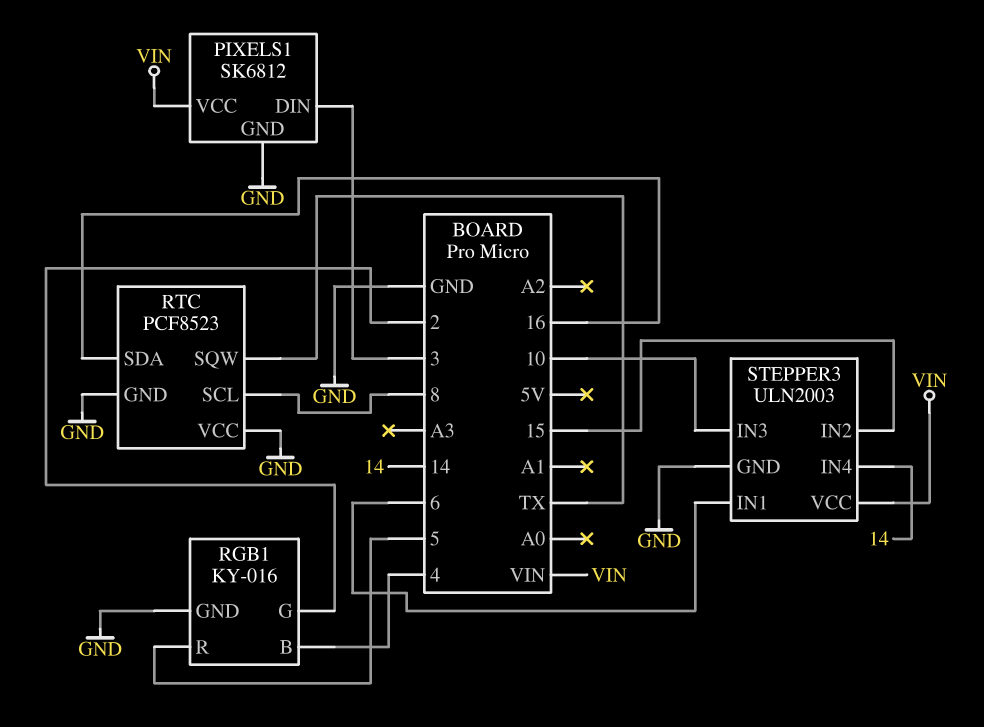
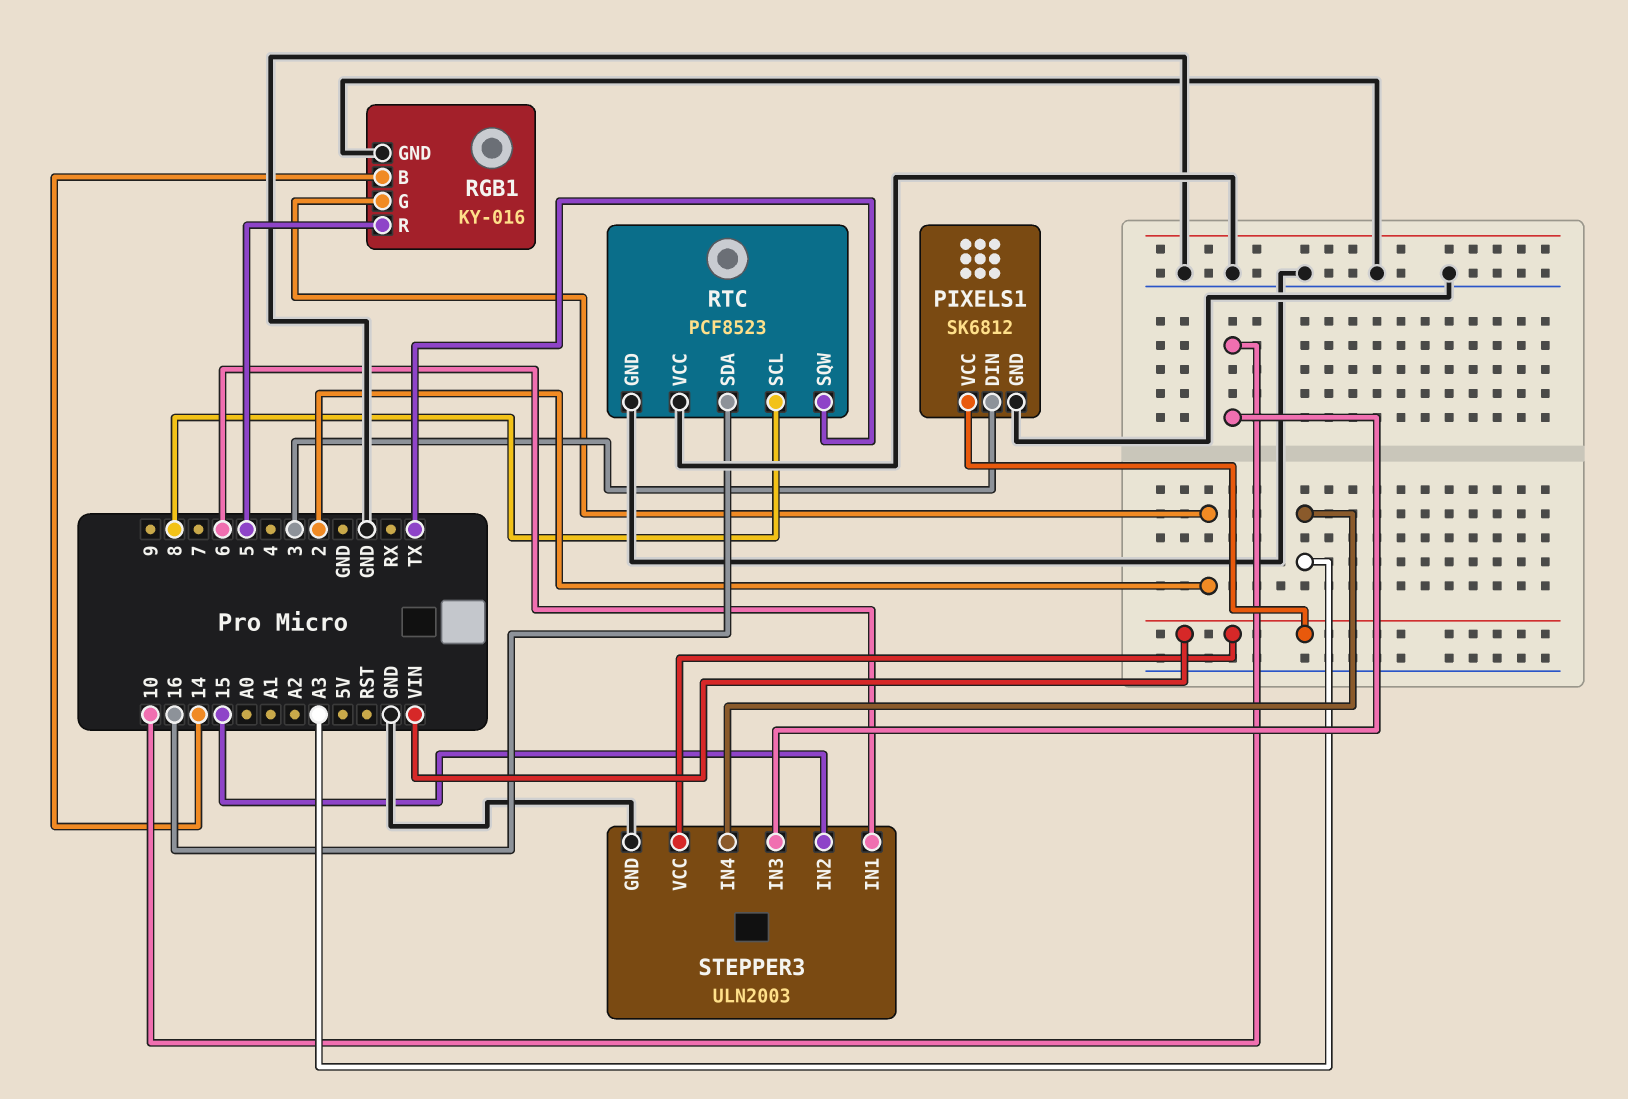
RGB1 pin B: 4 -> 14
STEPPER3 pin IN4: 14 -> A3

